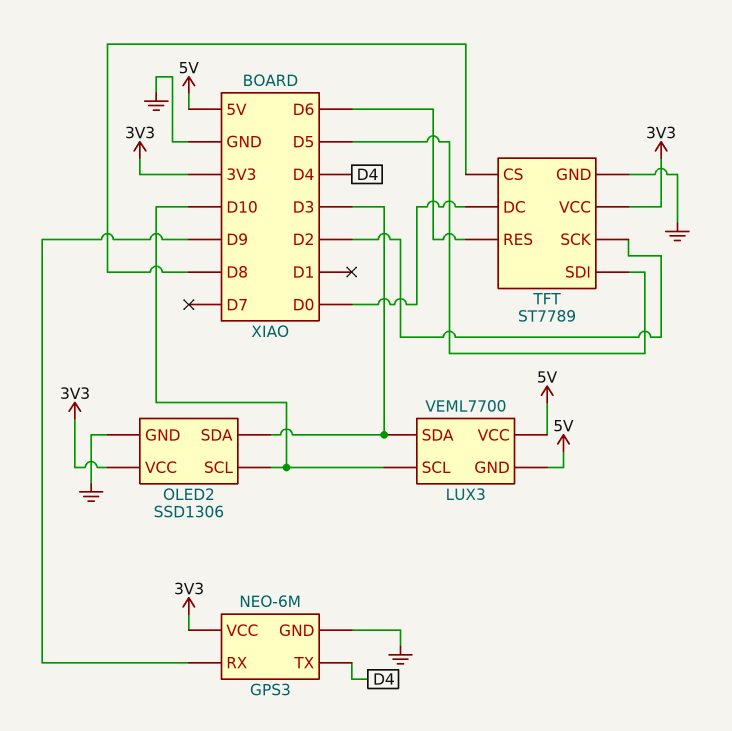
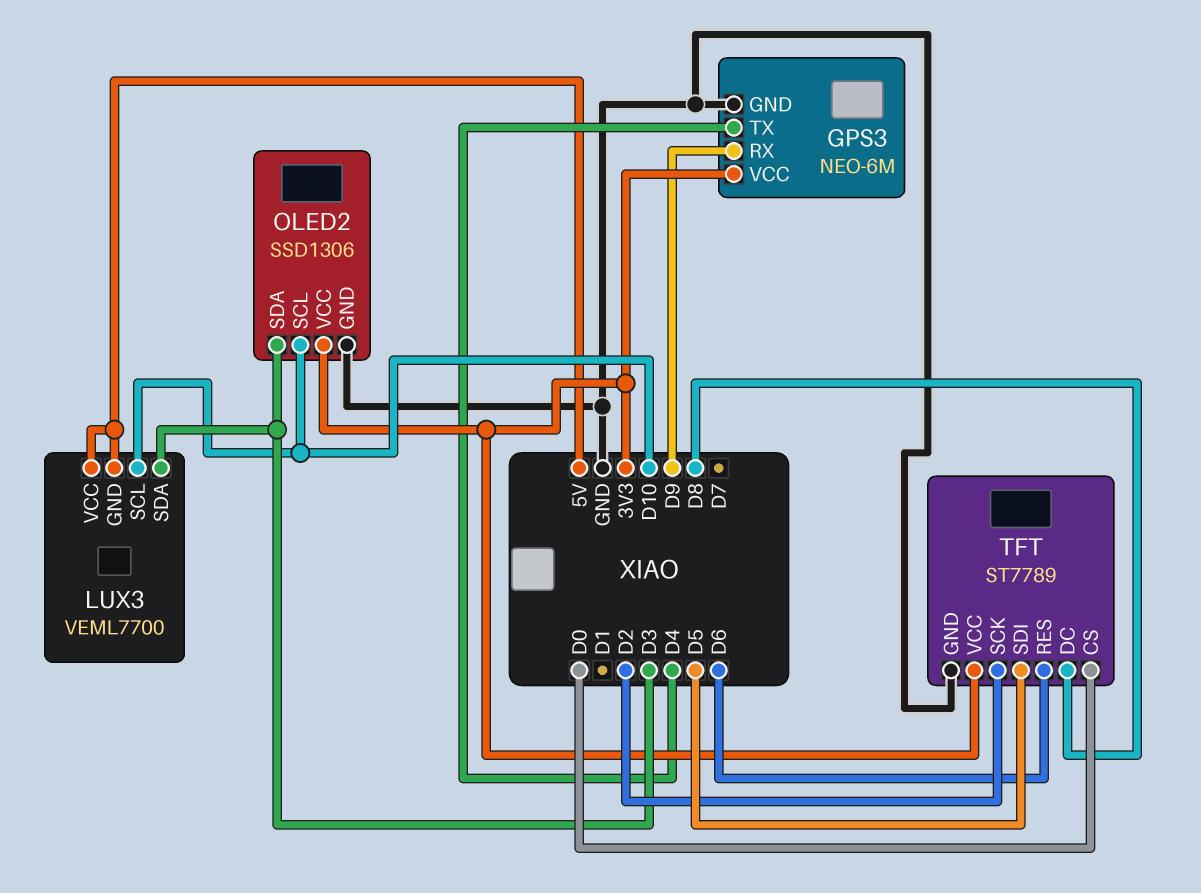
TFT pin CS: D8 -> D0
TFT pin DC: D0 -> D8

